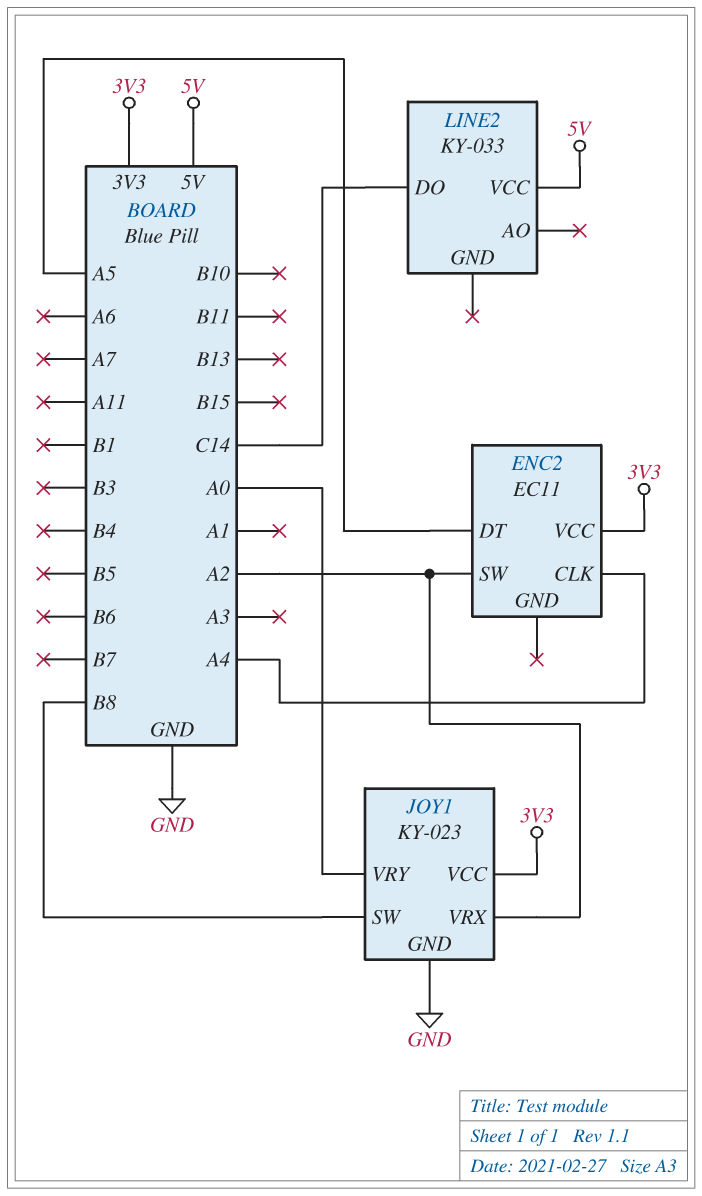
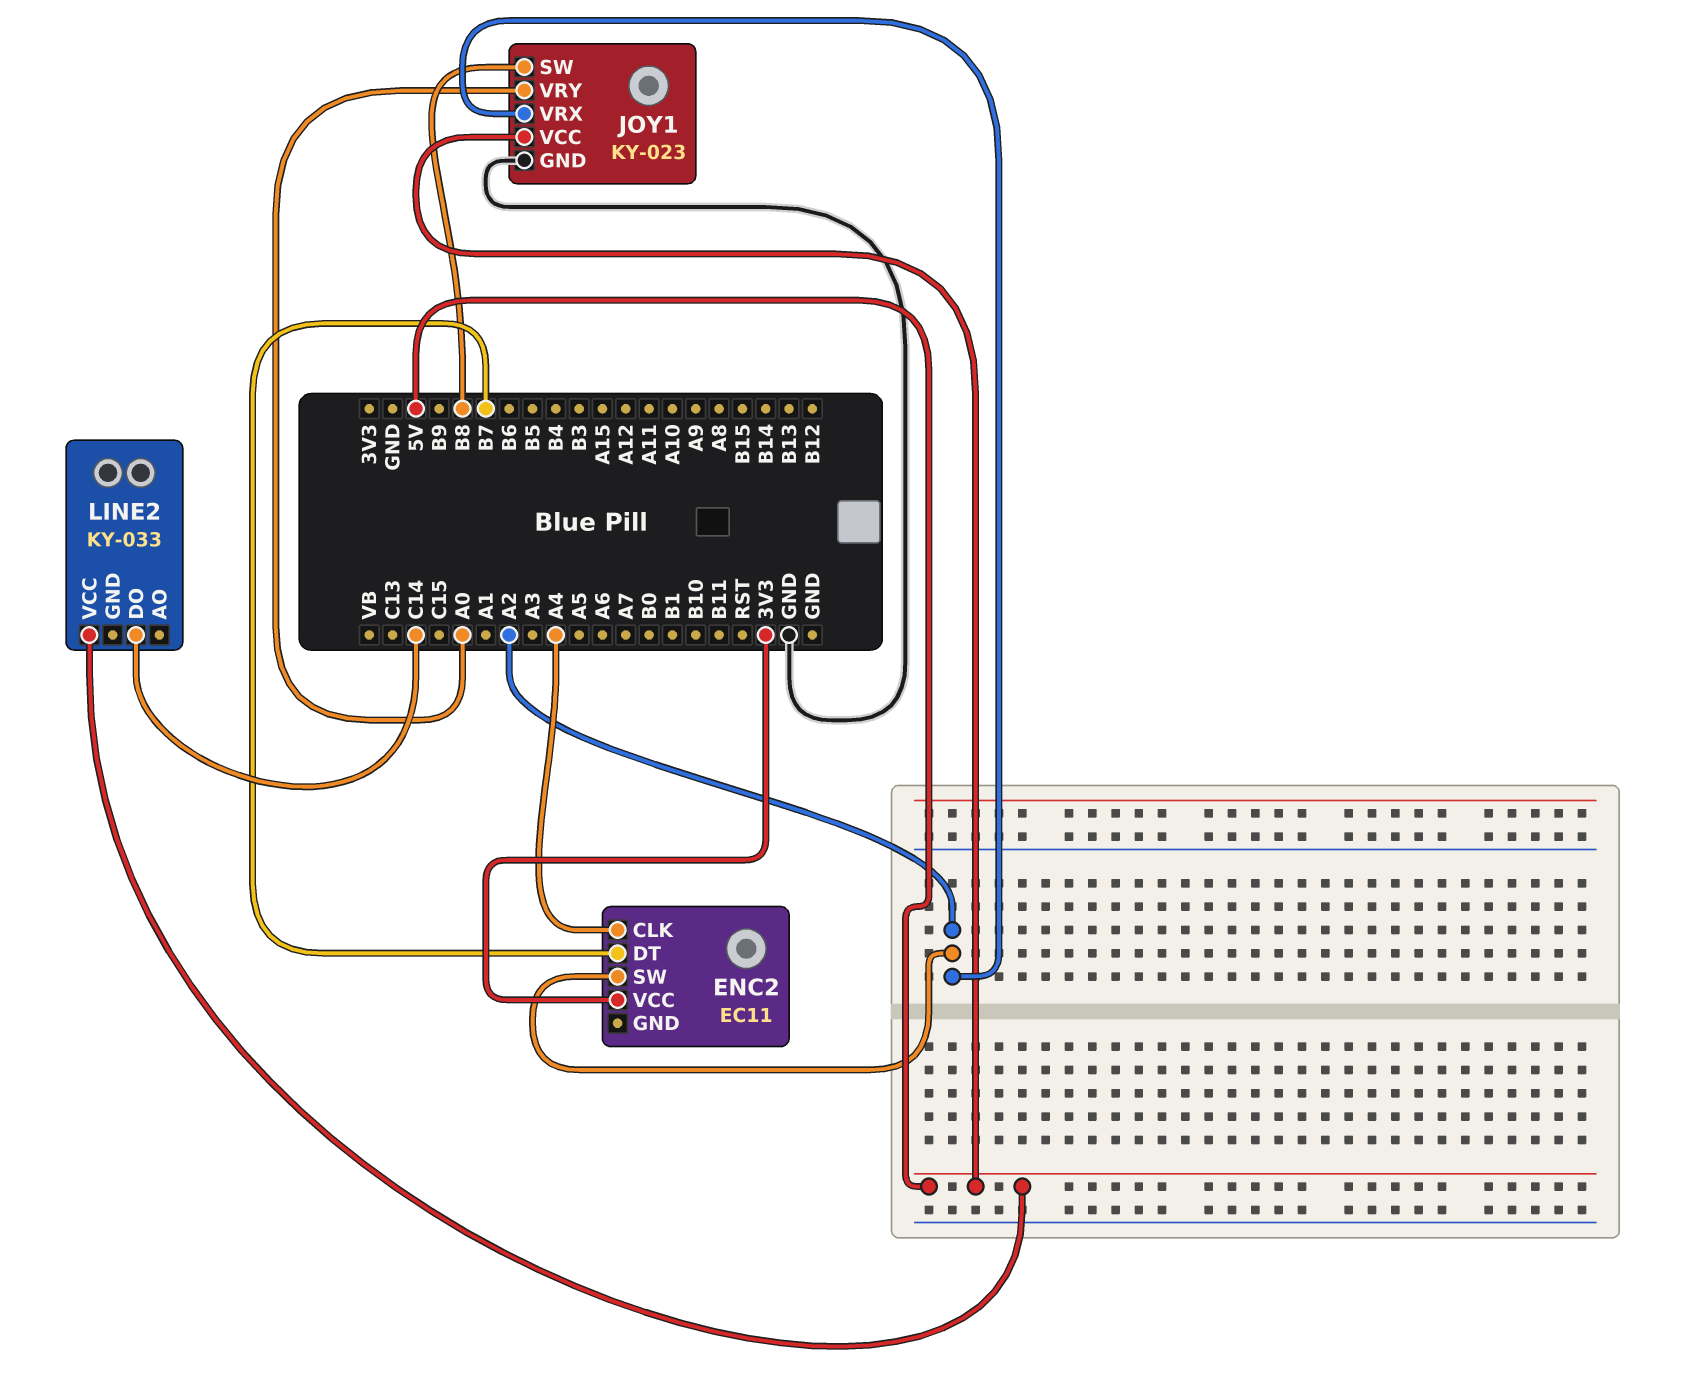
ENC2 pin DT: A5 -> B7
JOY1 pin VCC: 3V3 -> 5V

